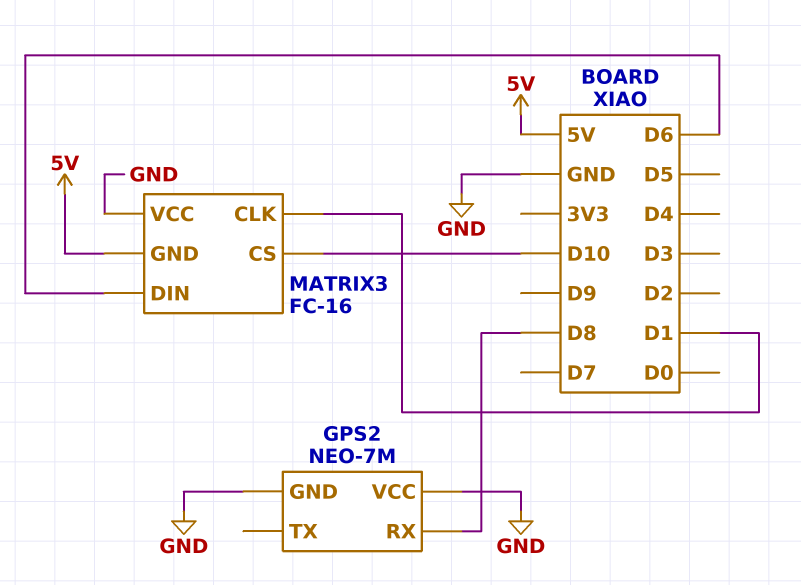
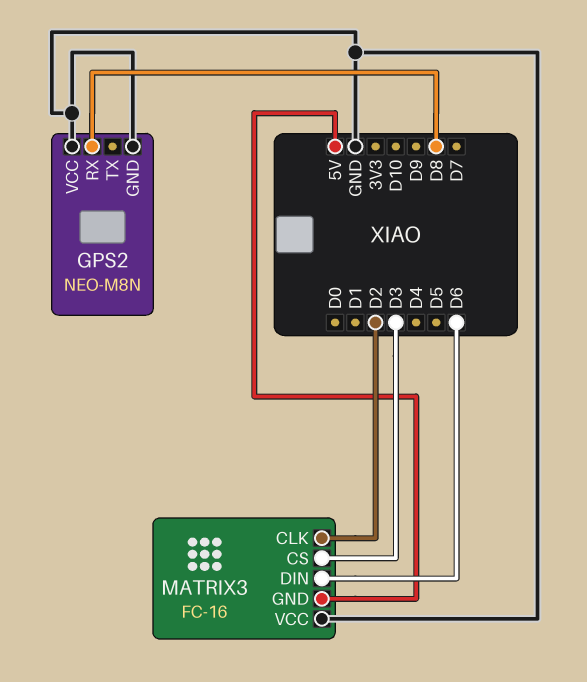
GPS2: NEO-7M -> NEO-M8N
MATRIX3 pin CLK: D1 -> D2
MATRIX3 pin CS: D10 -> D3

